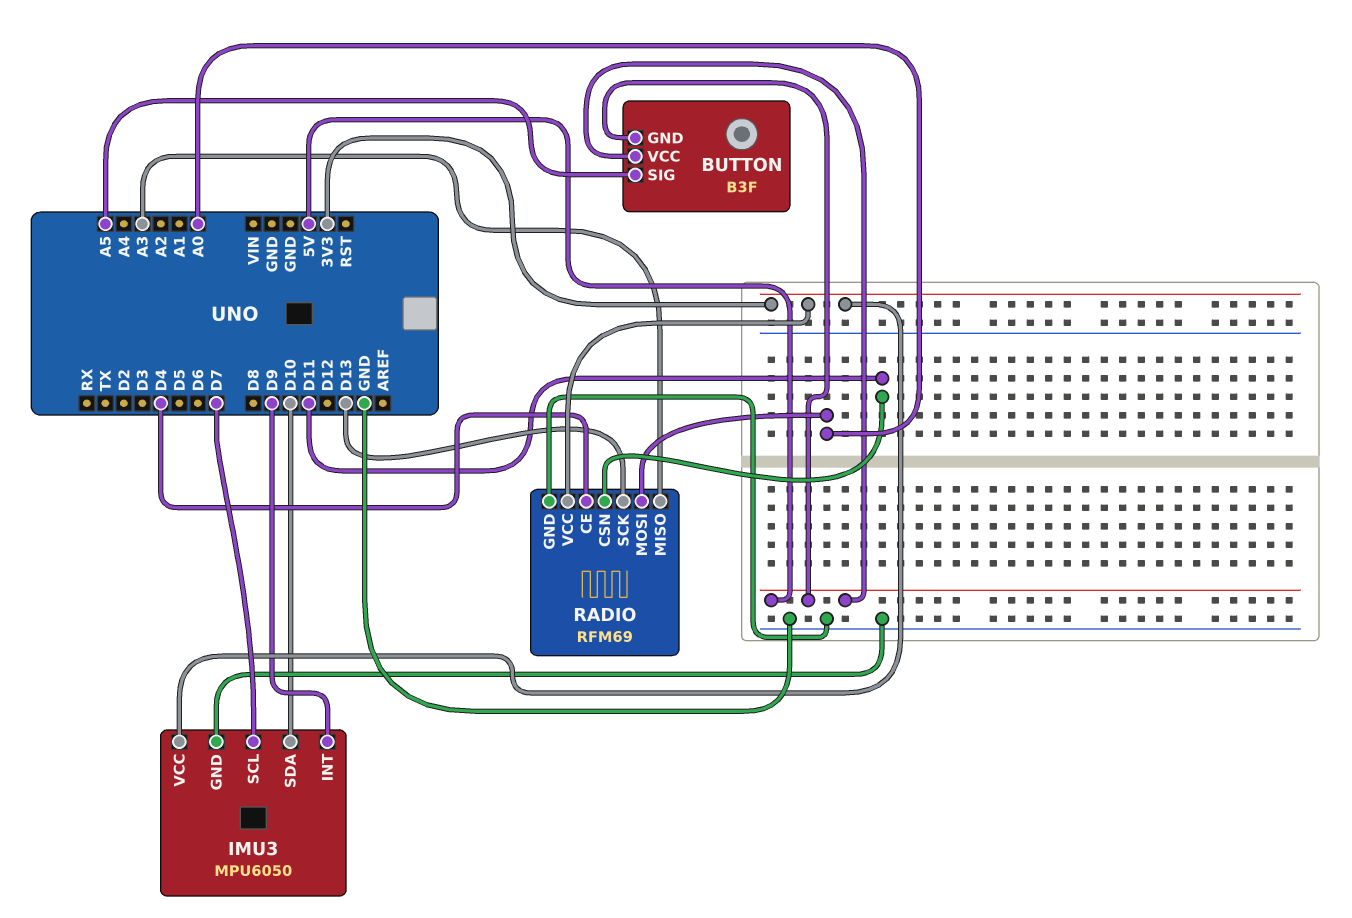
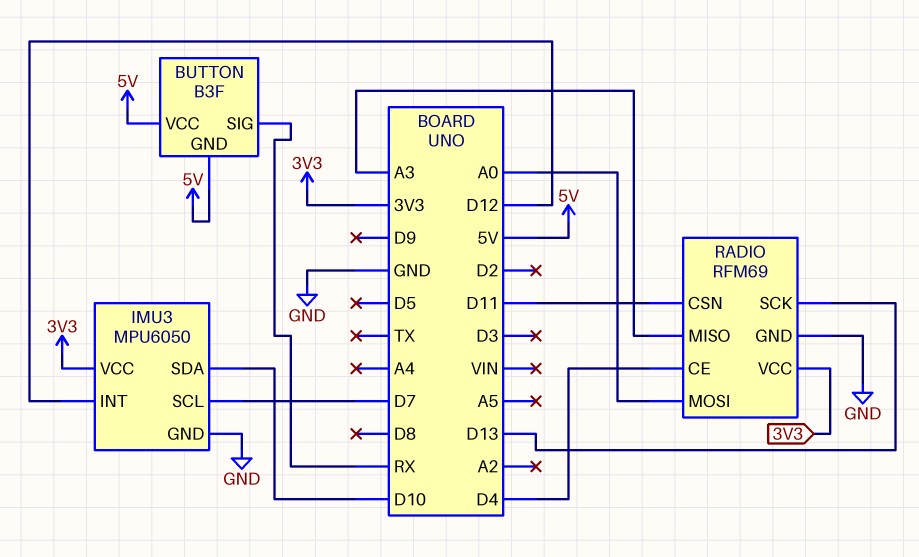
BUTTON pin SIG: A5 -> RX
IMU3 pin INT: D9 -> D12

